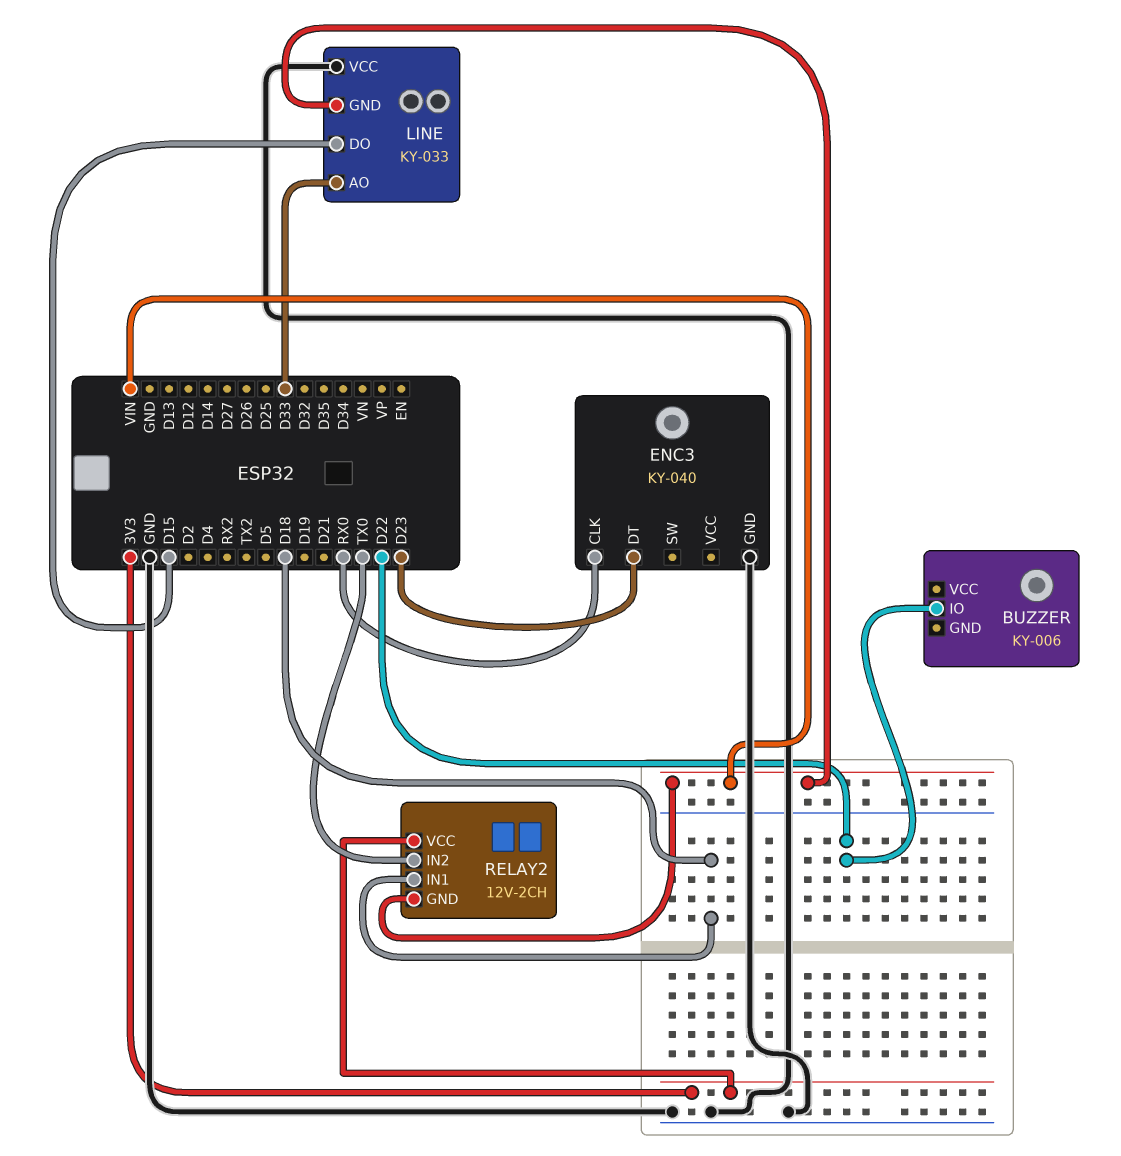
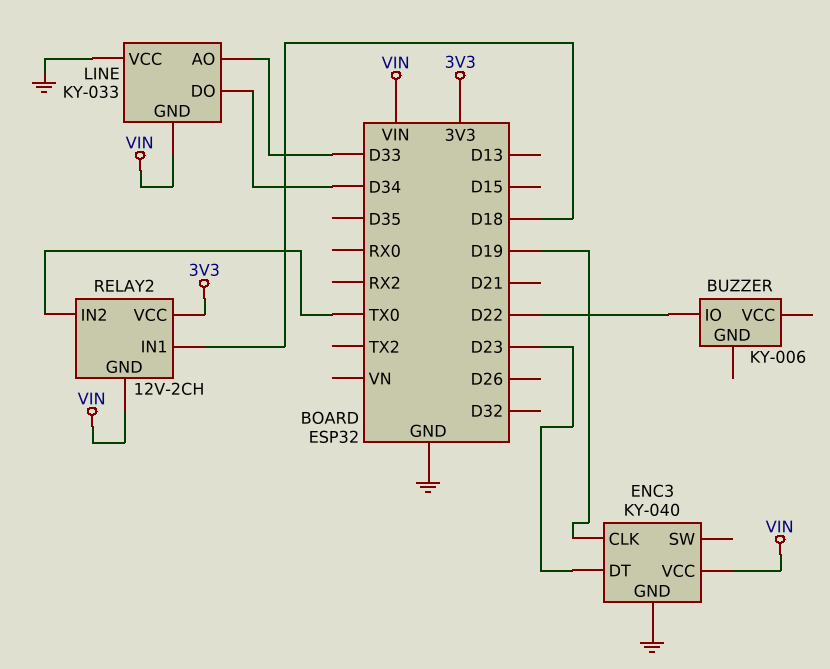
ENC3 pin CLK: RX0 -> D19
ENC3 pin VCC: none -> VIN
LINE pin DO: D15 -> D34

